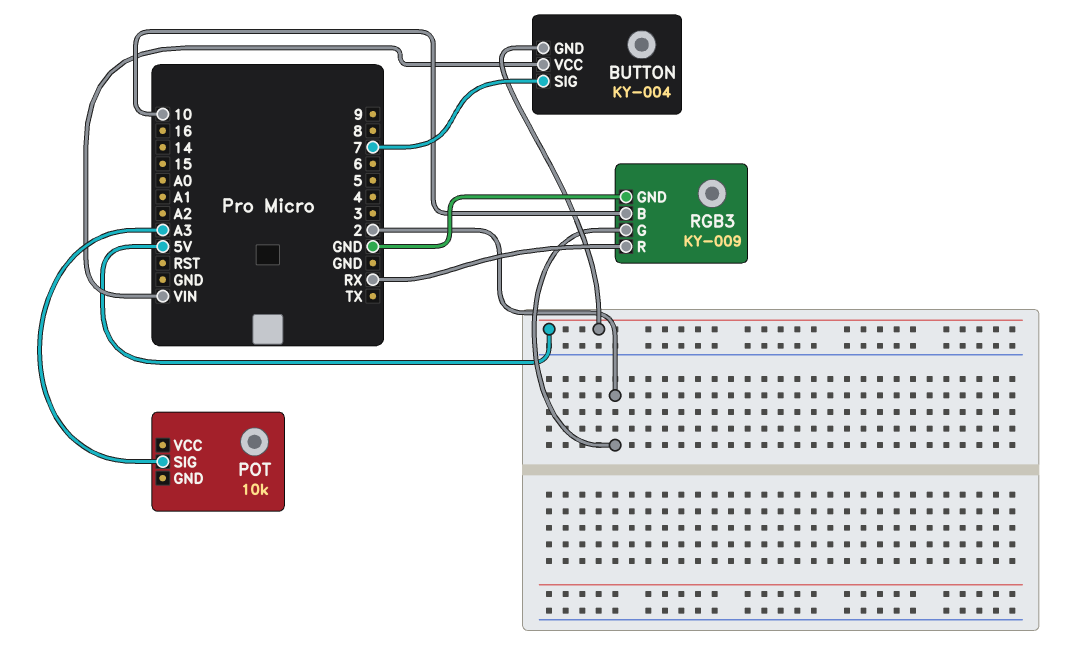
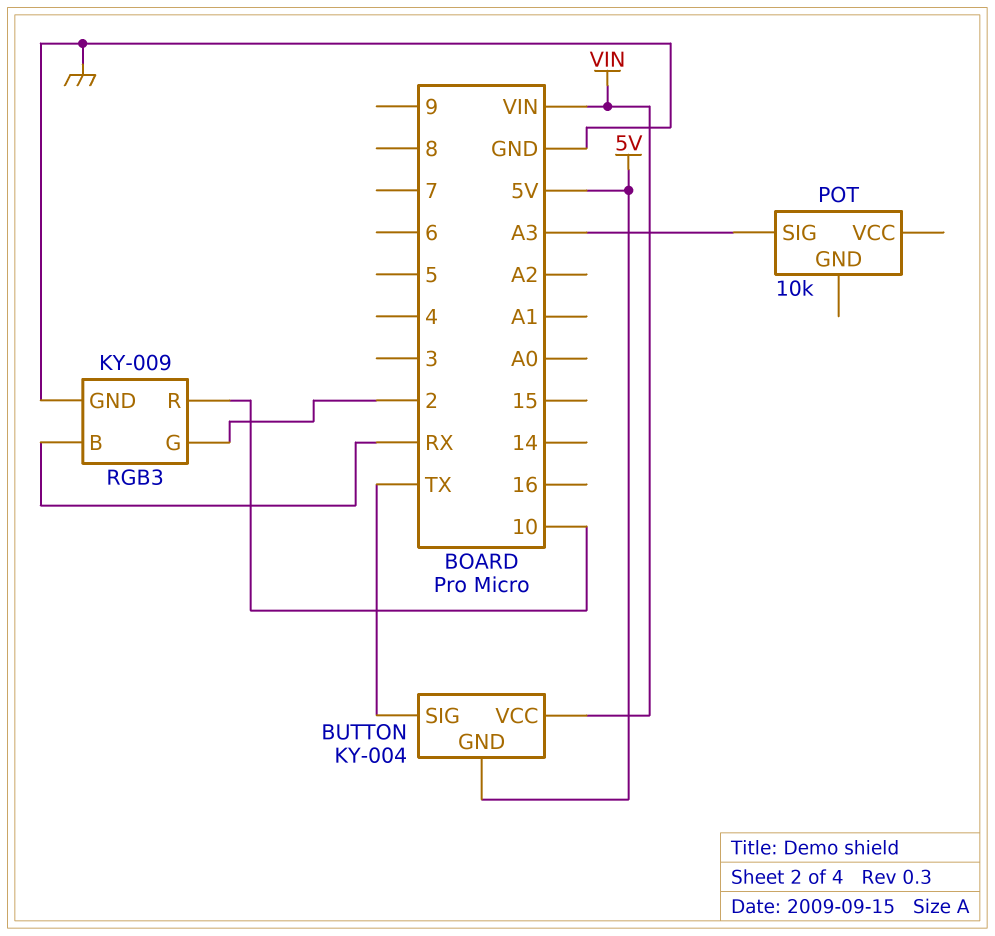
BUTTON pin SIG: 7 -> TX
RGB3 pin B: 10 -> RX
RGB3 pin R: RX -> 10

